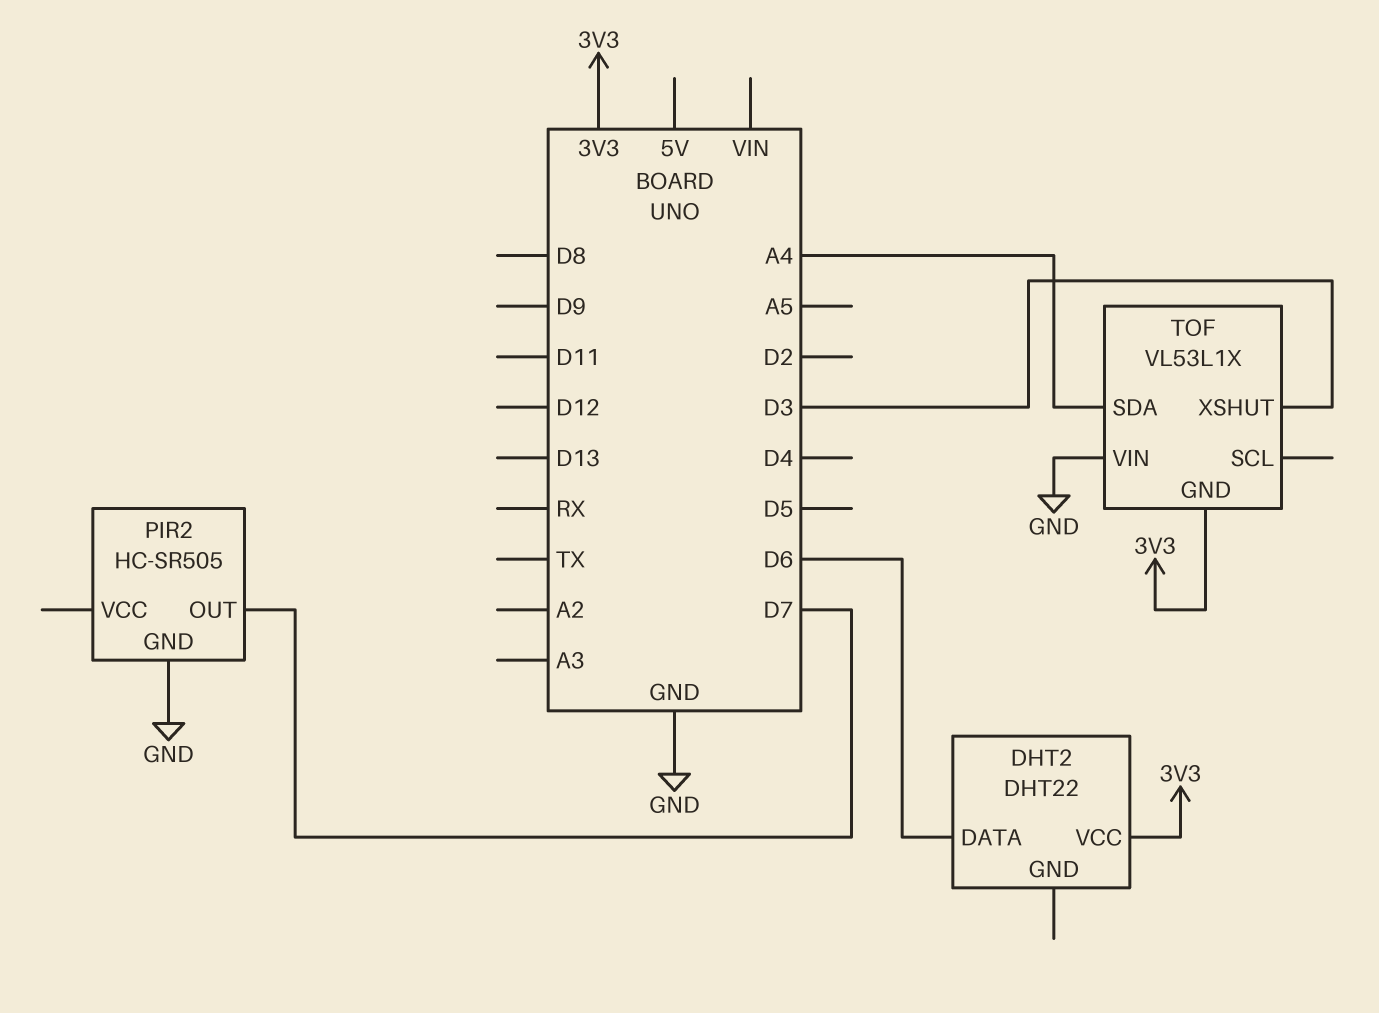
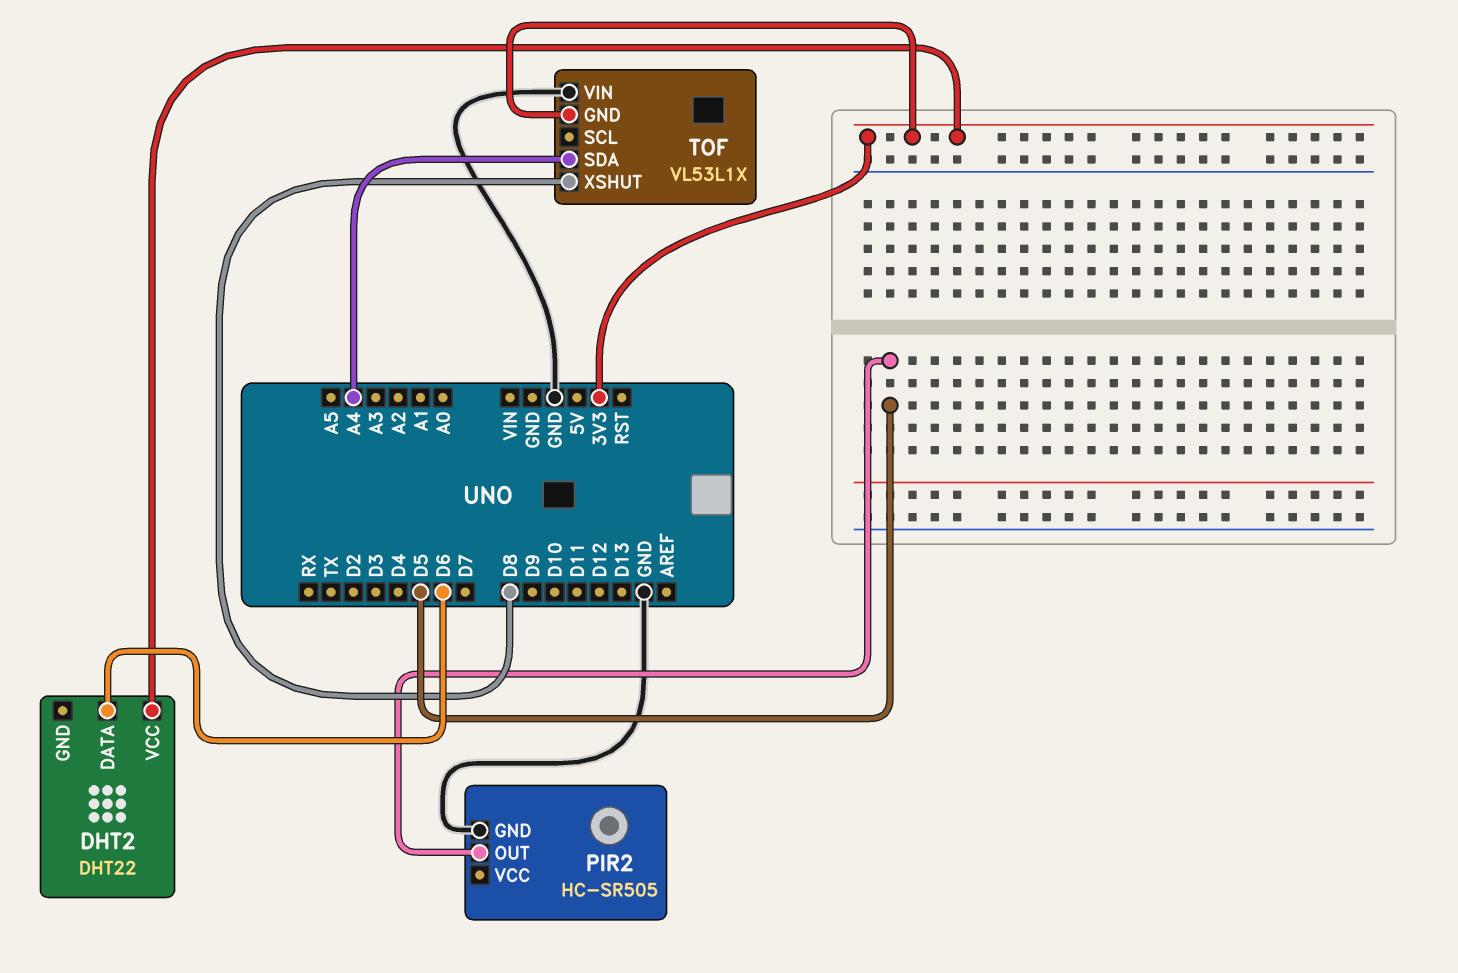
PIR2 pin OUT: D7 -> D5
TOF pin XSHUT: D3 -> D8

